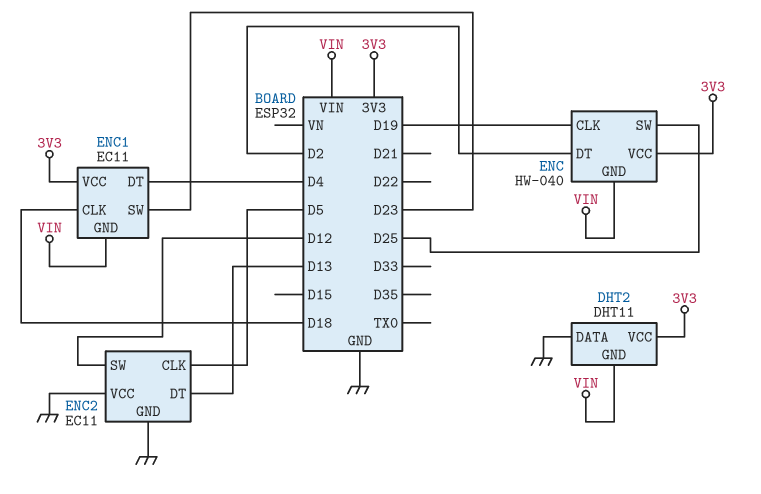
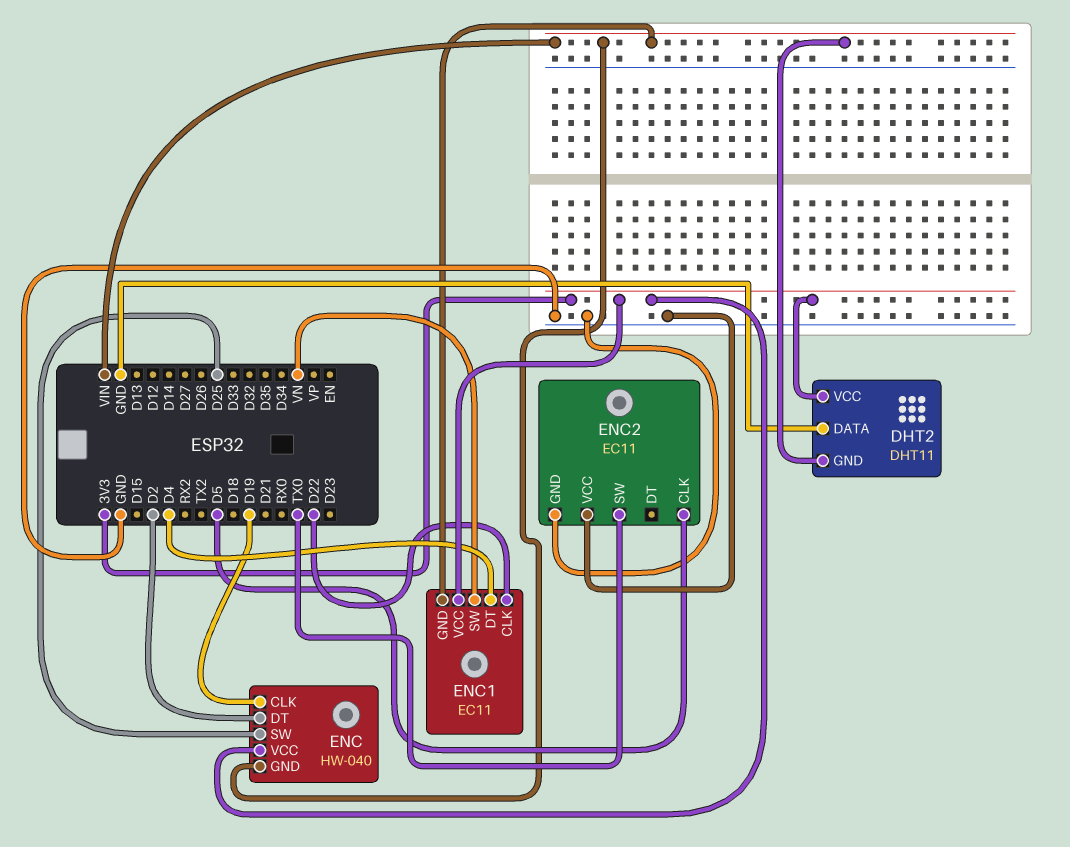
ENC1 pin CLK: D18 -> D22
ENC1 pin SW: D23 -> VN
ENC2 pin DT: D13 -> none
ENC2 pin SW: D12 -> TX0

